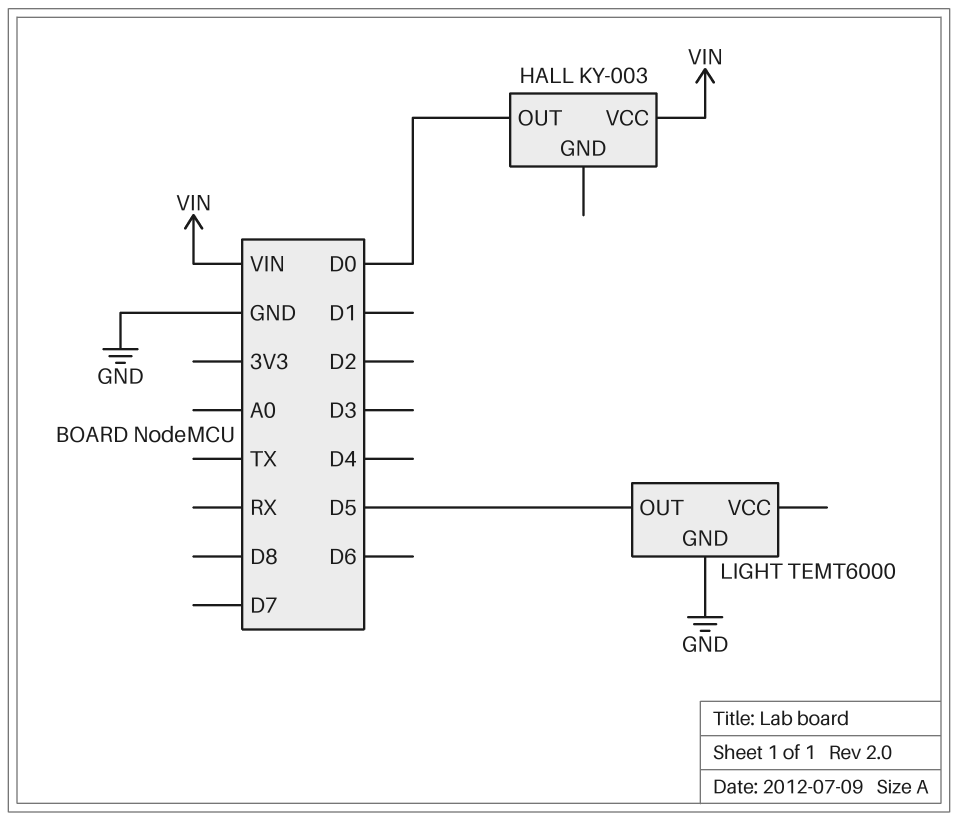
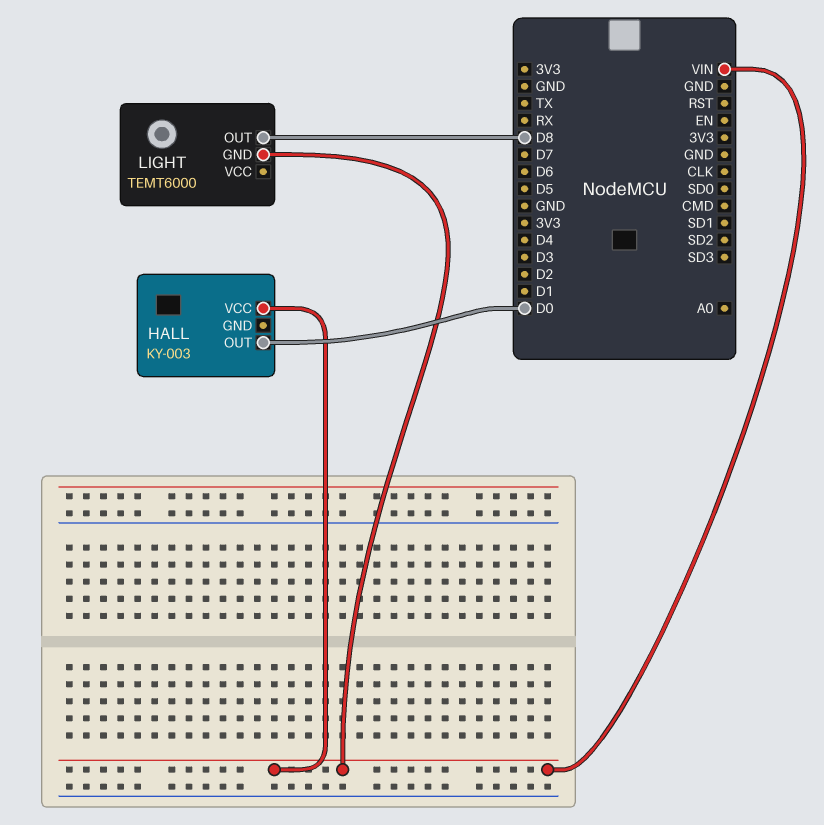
LIGHT pin GND: GND -> VIN
LIGHT pin OUT: D5 -> D8

